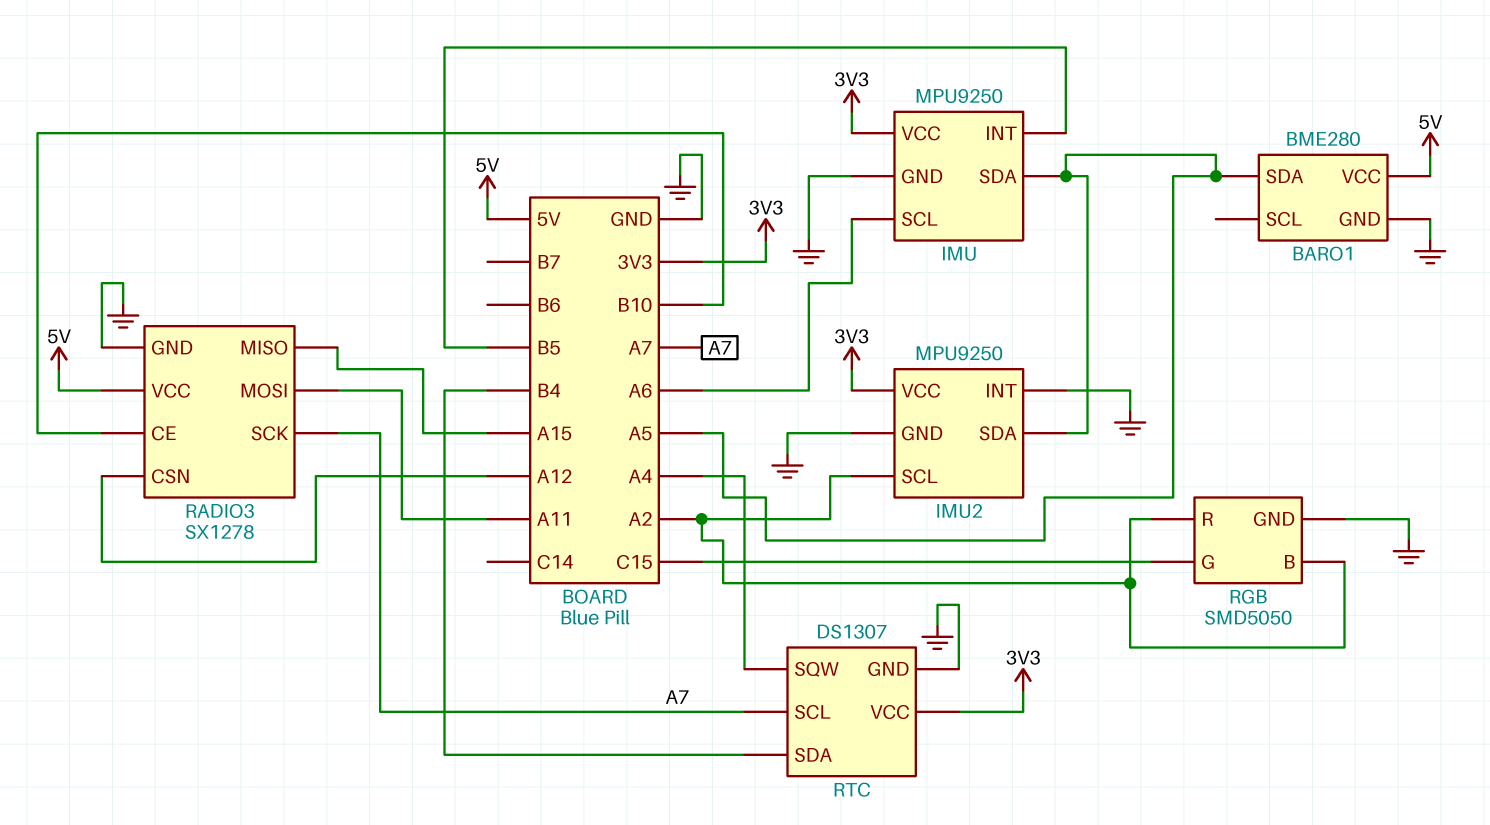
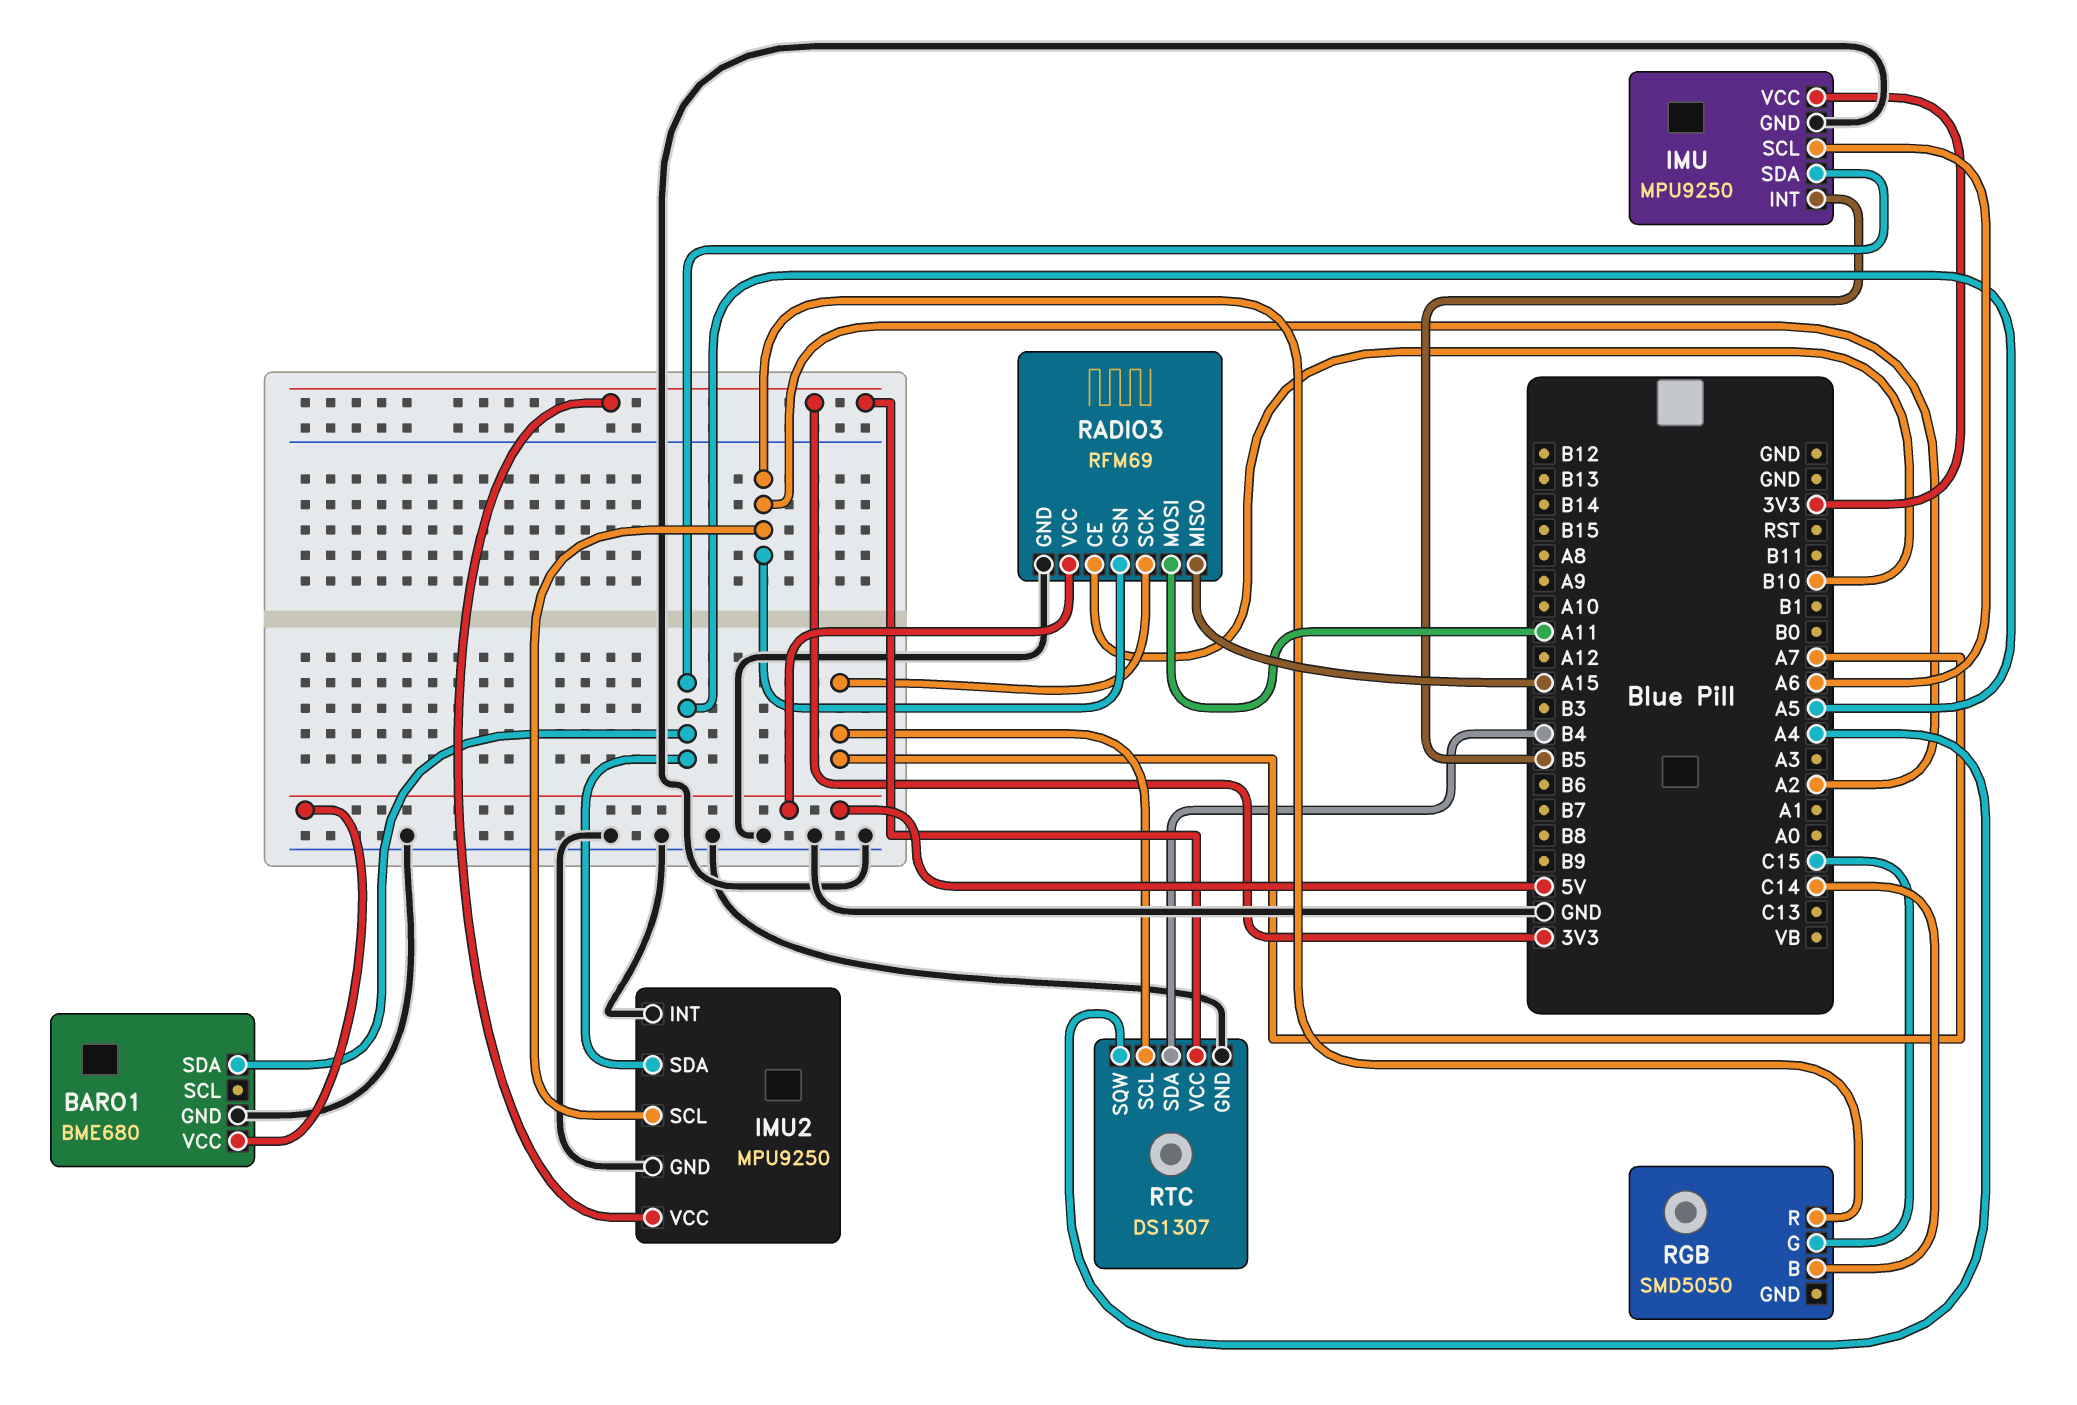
BARO1: BME280 -> BME680
RADIO3: SX1278 -> RFM69
RADIO3 pin CSN: A12 -> A2
RGB pin B: A2 -> C14
RGB pin GND: GND -> none

